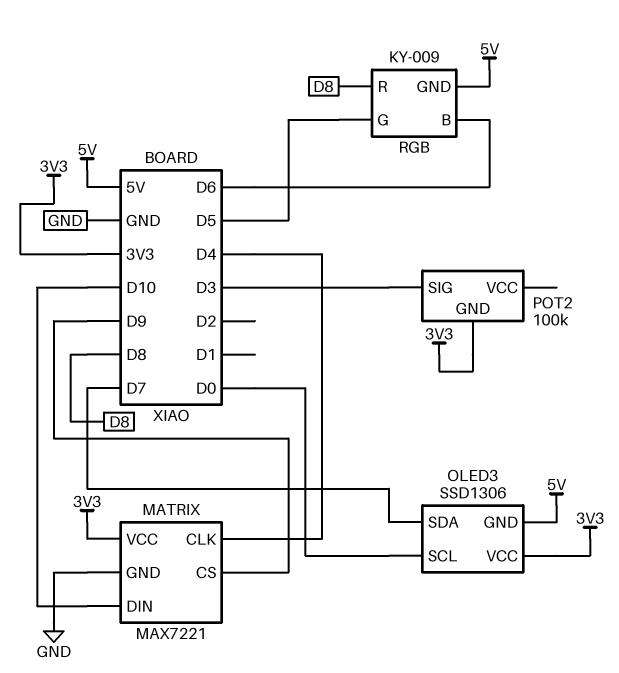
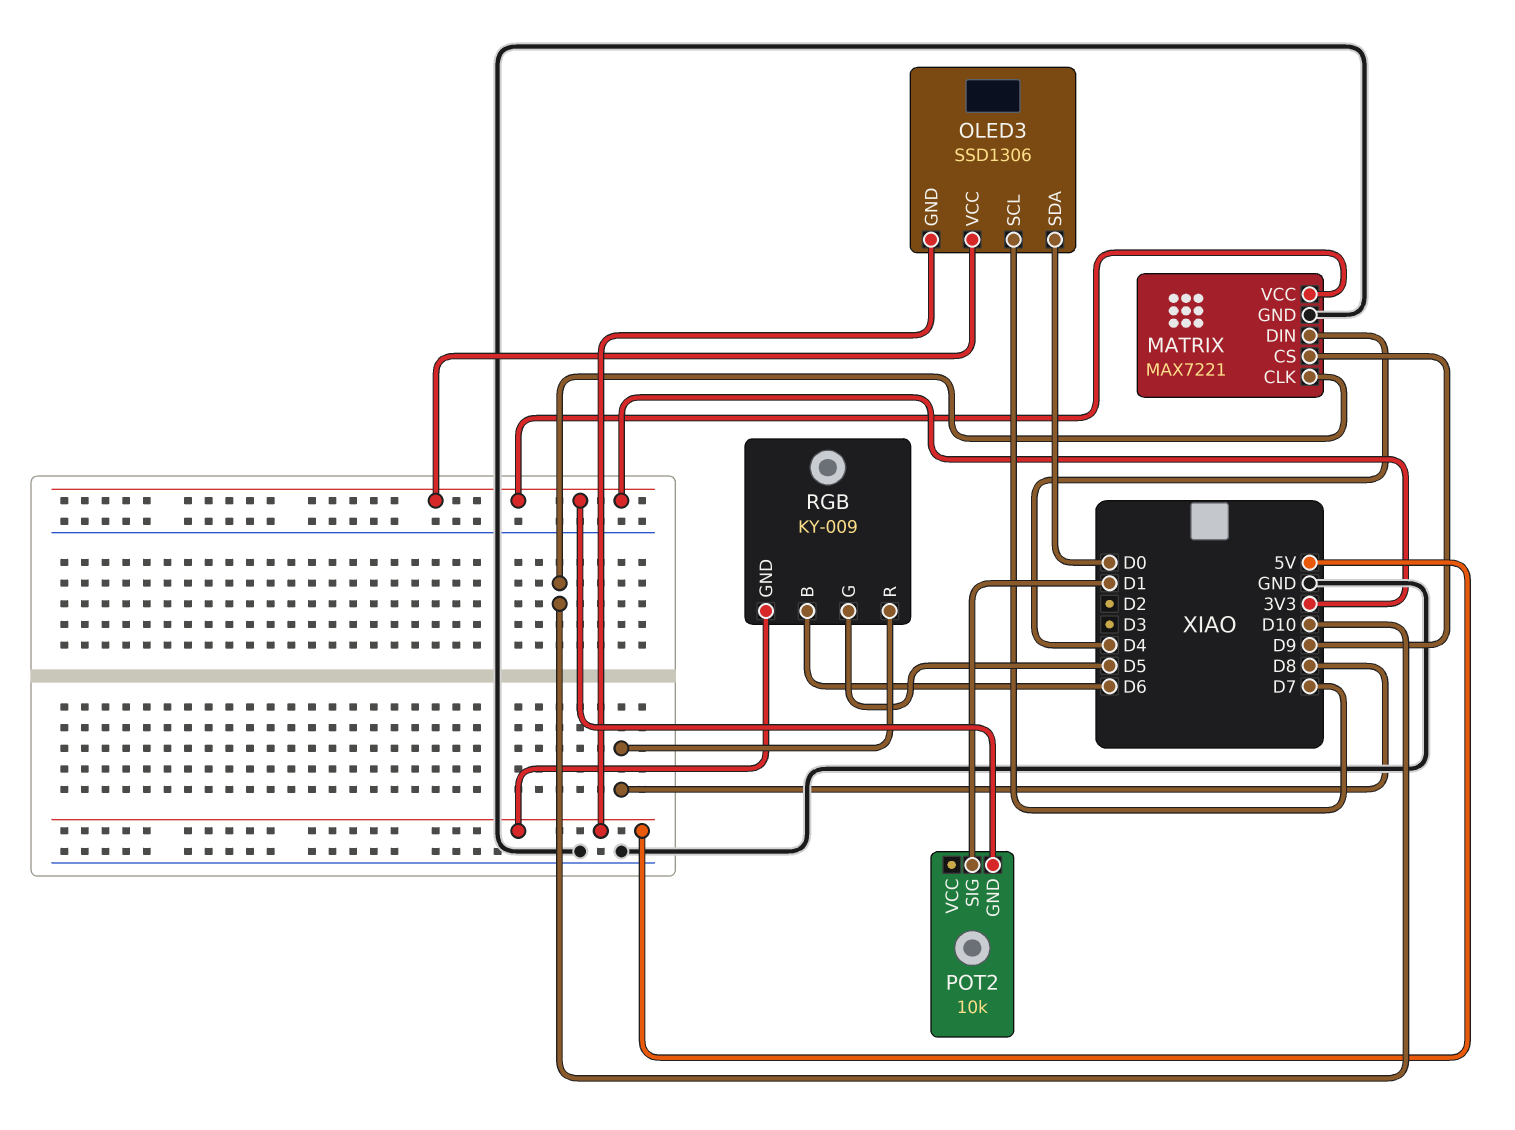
MATRIX pin CLK: D4 -> D10
MATRIX pin DIN: D10 -> D4
OLED3 pin SCL: D0 -> D7
OLED3 pin SDA: D7 -> D0
POT2: 100k -> 10k
POT2 pin SIG: D3 -> D1

